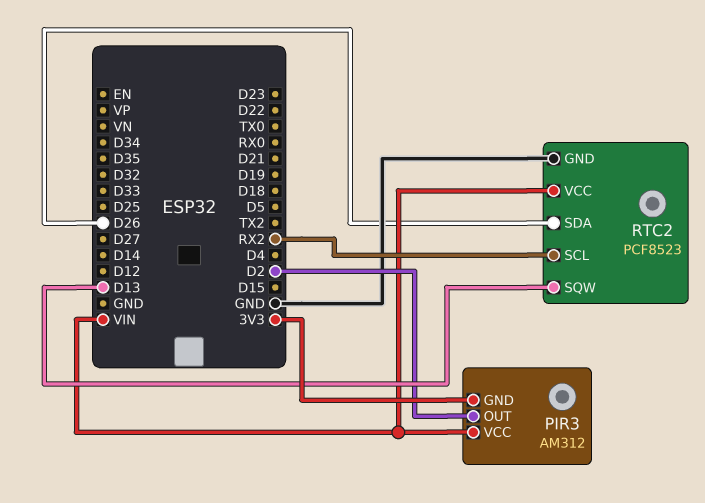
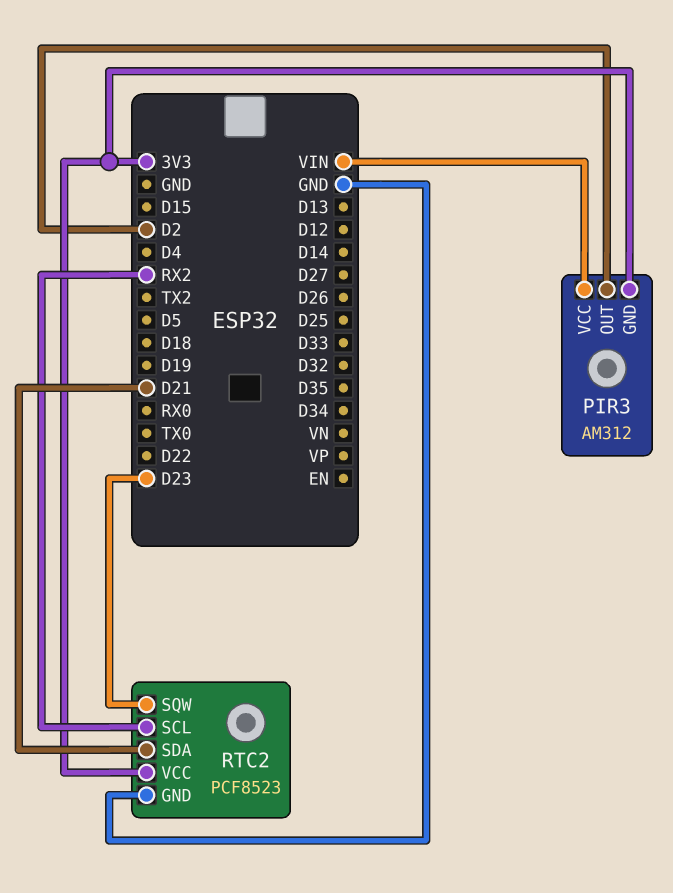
RTC2 pin SDA: D26 -> D21
RTC2 pin SQW: D13 -> D23
RTC2 pin VCC: VIN -> 3V3

